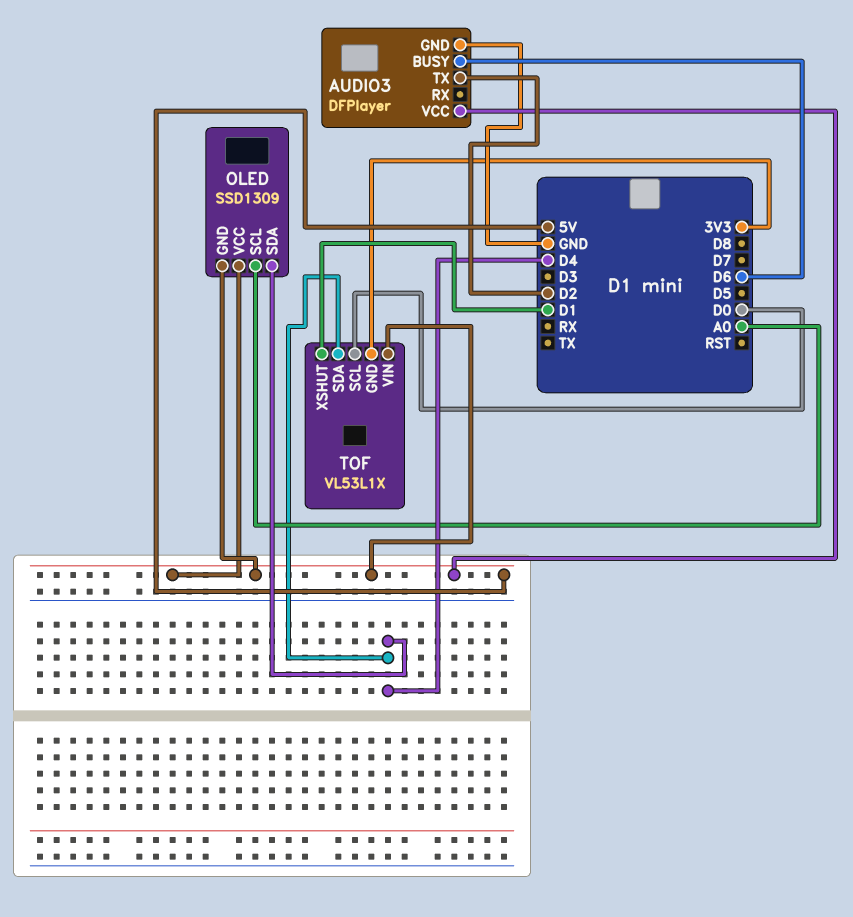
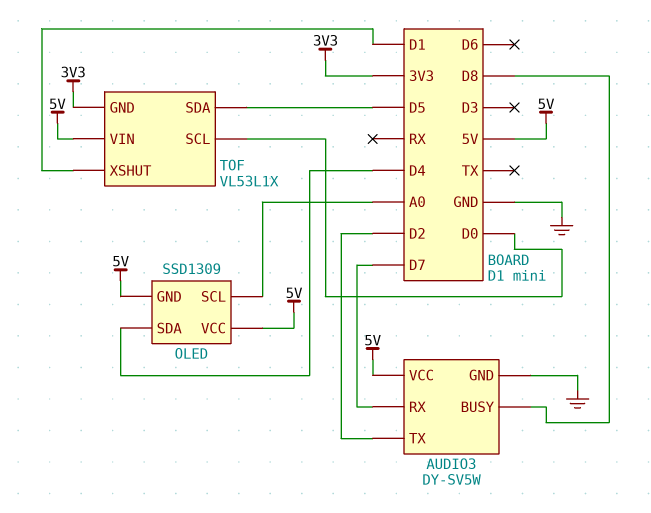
AUDIO3: DFPlayer -> DY-SV5W
AUDIO3 pin BUSY: D6 -> D8
AUDIO3 pin RX: none -> D7
TOF pin SDA: D4 -> D5

